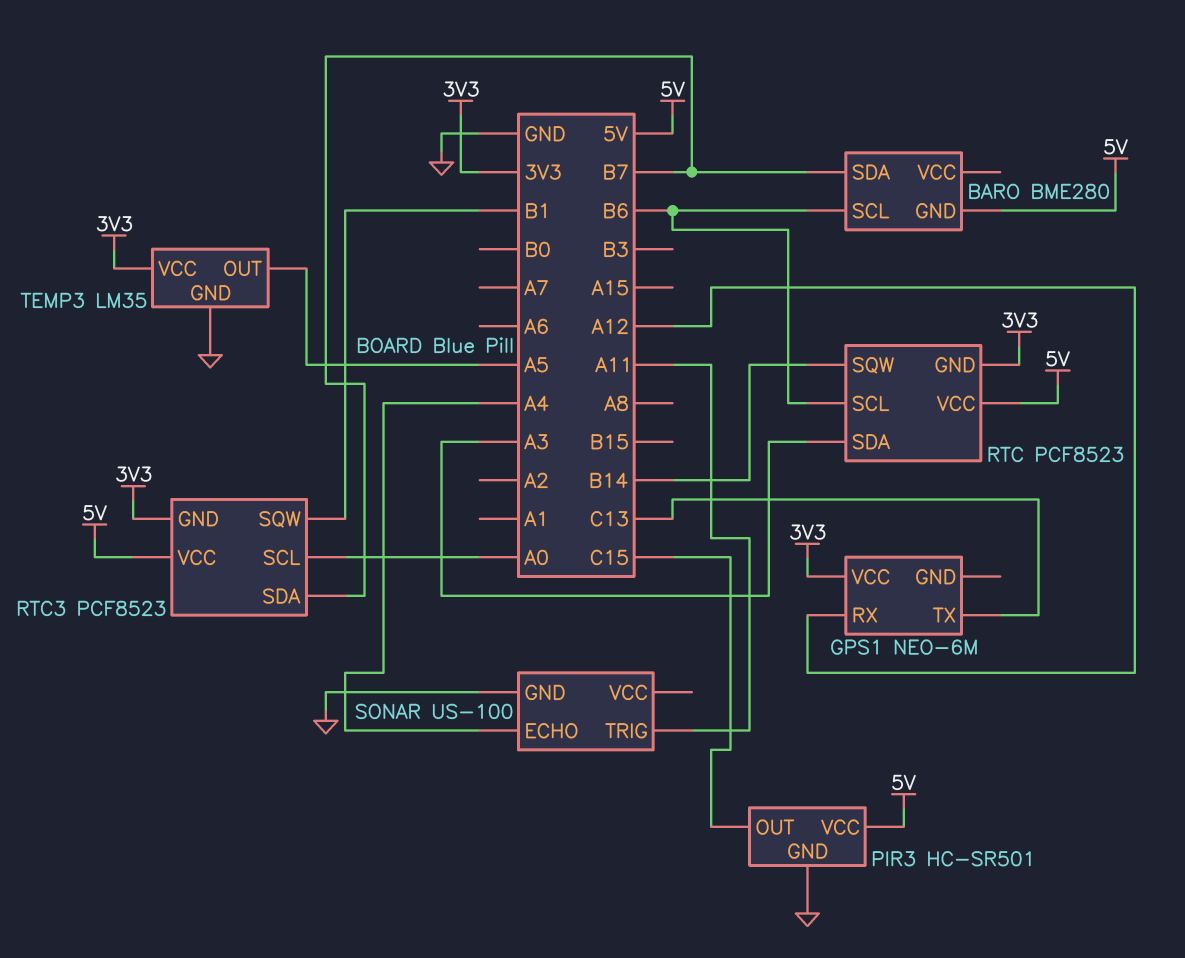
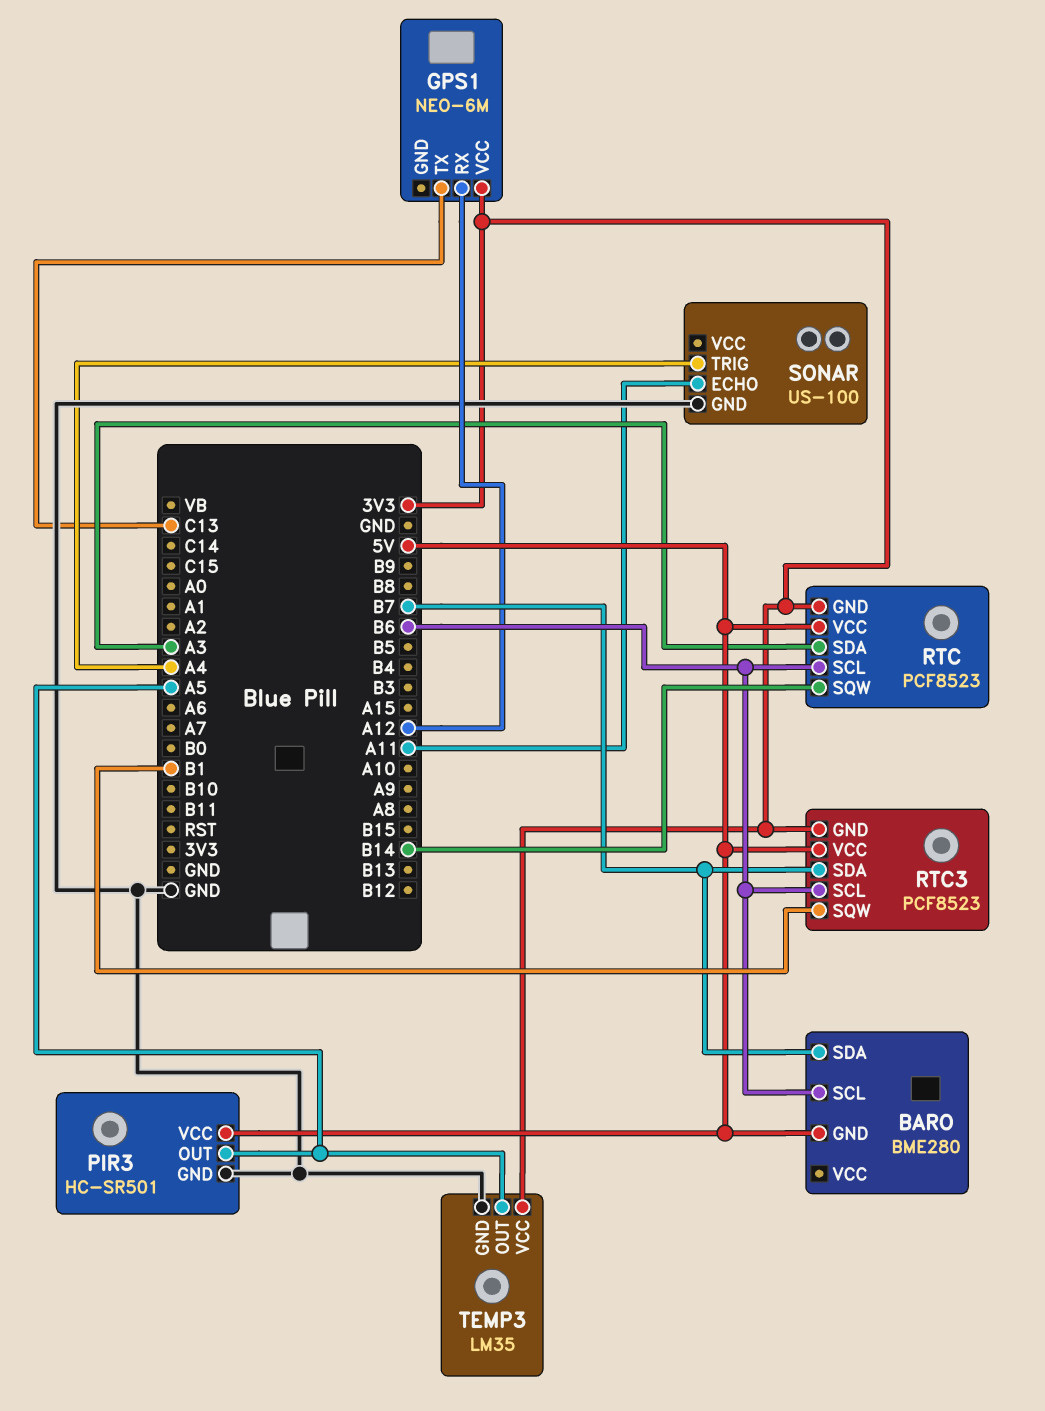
PIR3 pin OUT: C15 -> A5
RTC3 pin SCL: A0 -> B6
SONAR pin ECHO: A4 -> A11
SONAR pin TRIG: A11 -> A4

